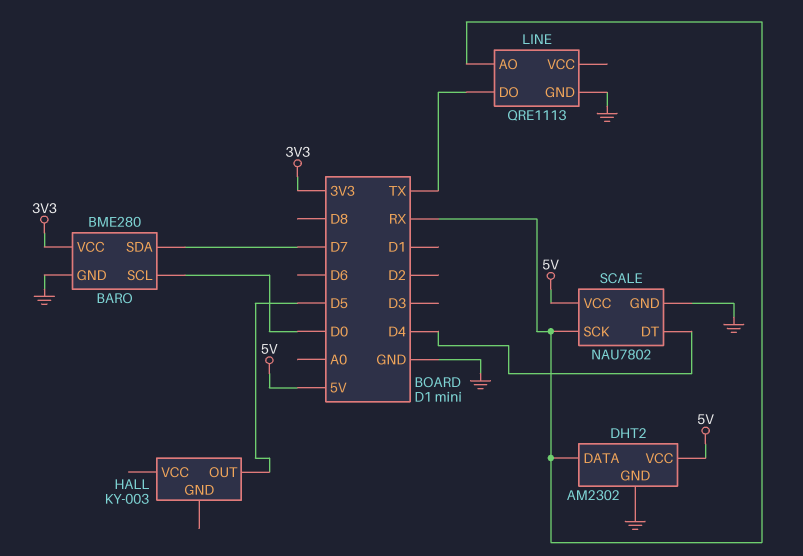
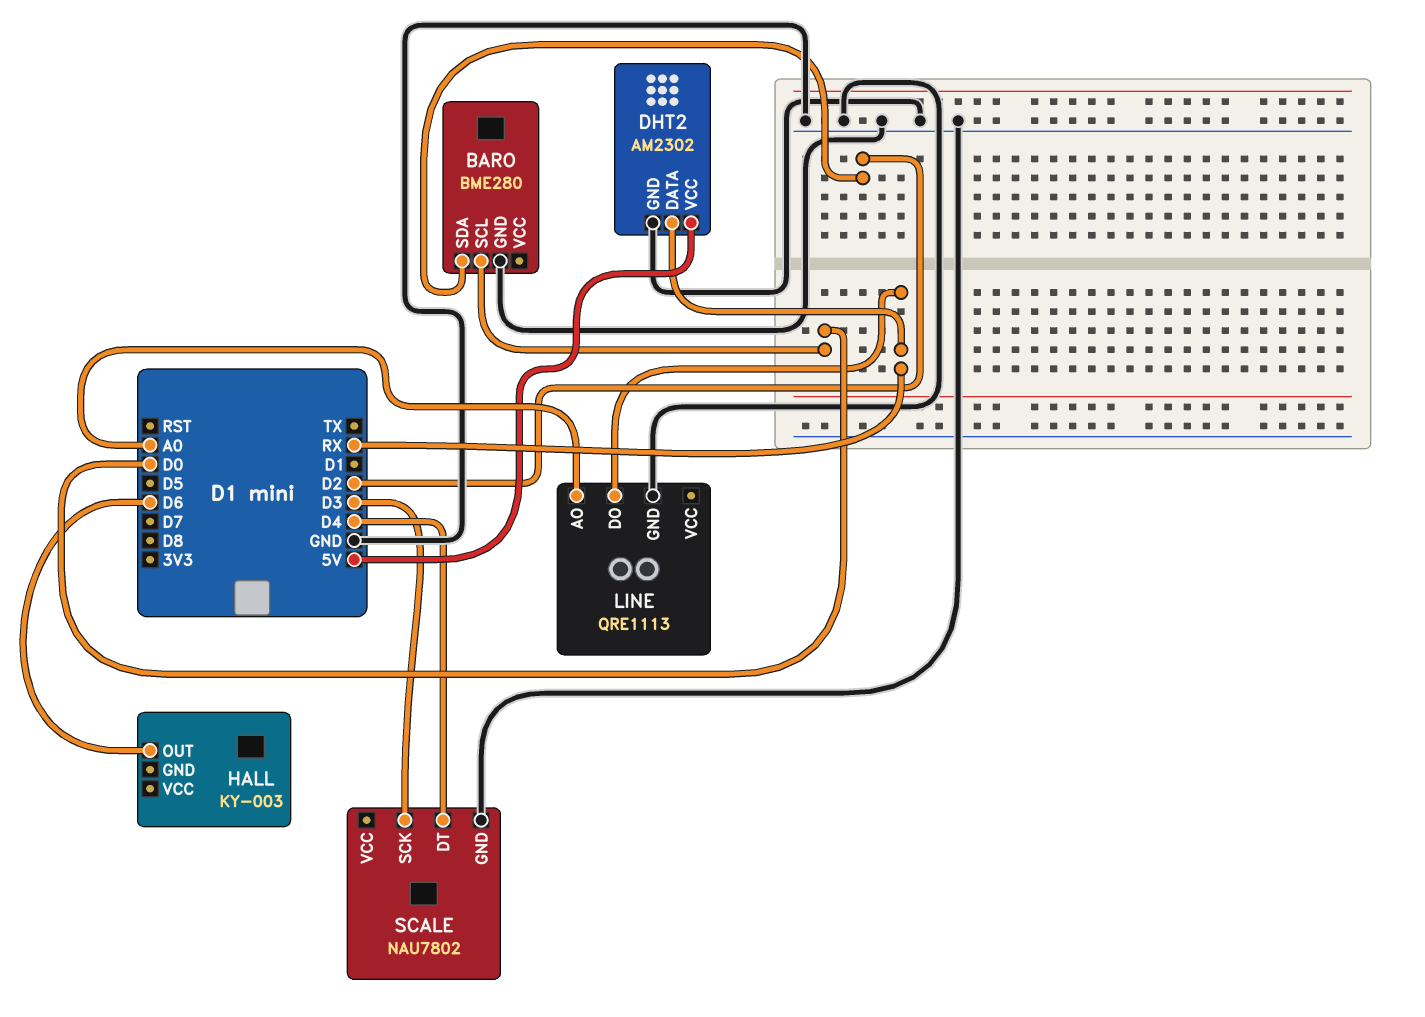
BARO pin SDA: D7 -> D2
BARO pin VCC: 3V3 -> none
HALL pin OUT: D5 -> D6
LINE pin AO: RX -> A0
LINE pin DO: TX -> RX
SCALE pin SCK: RX -> D3
SCALE pin VCC: 5V -> none

